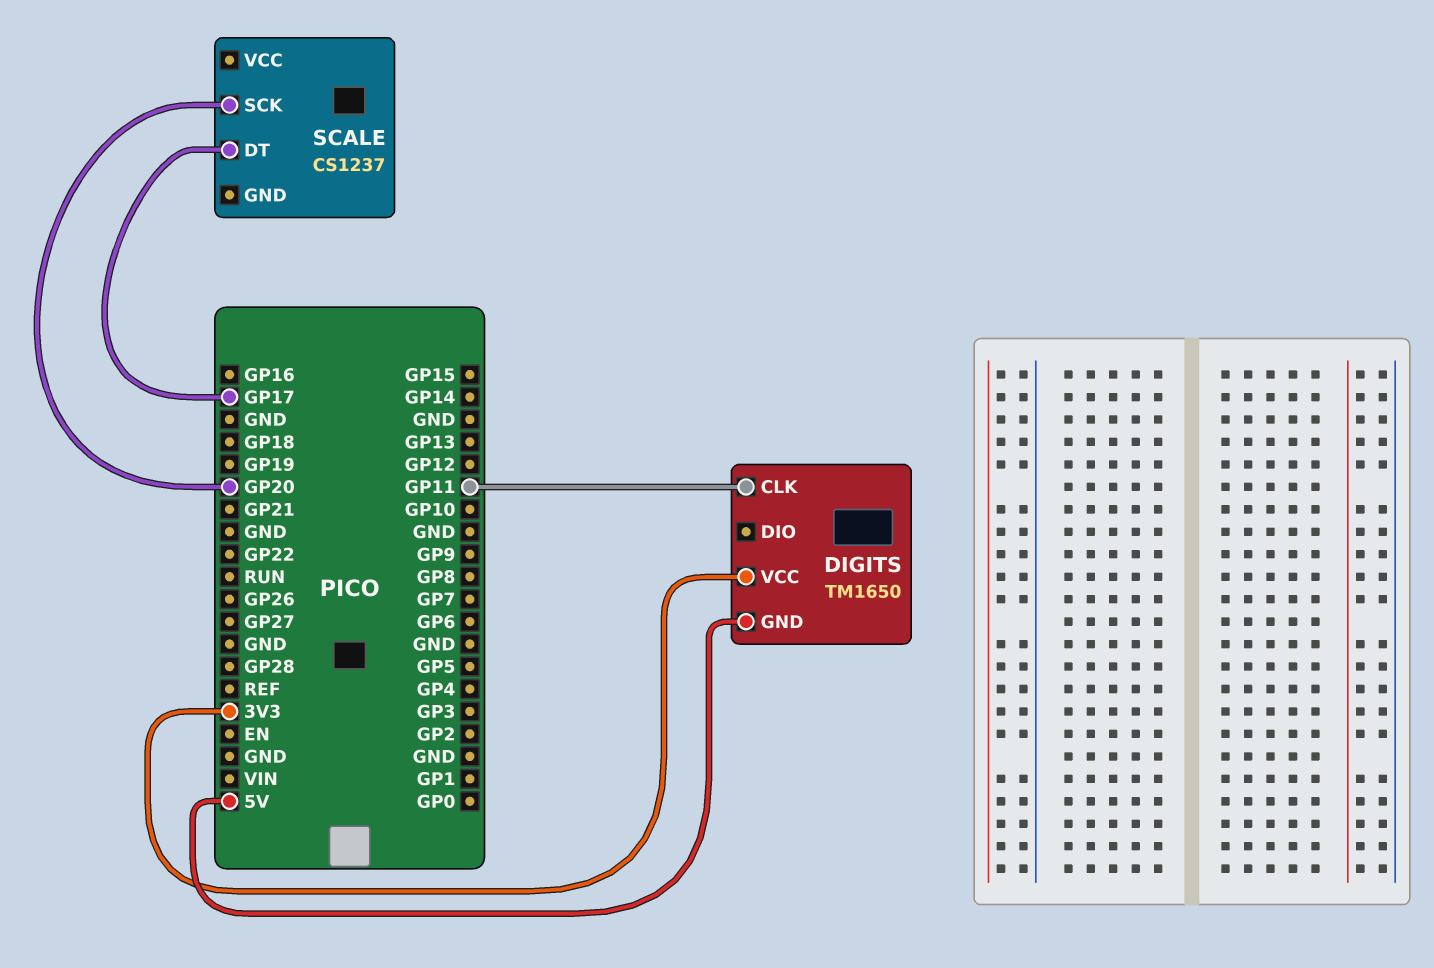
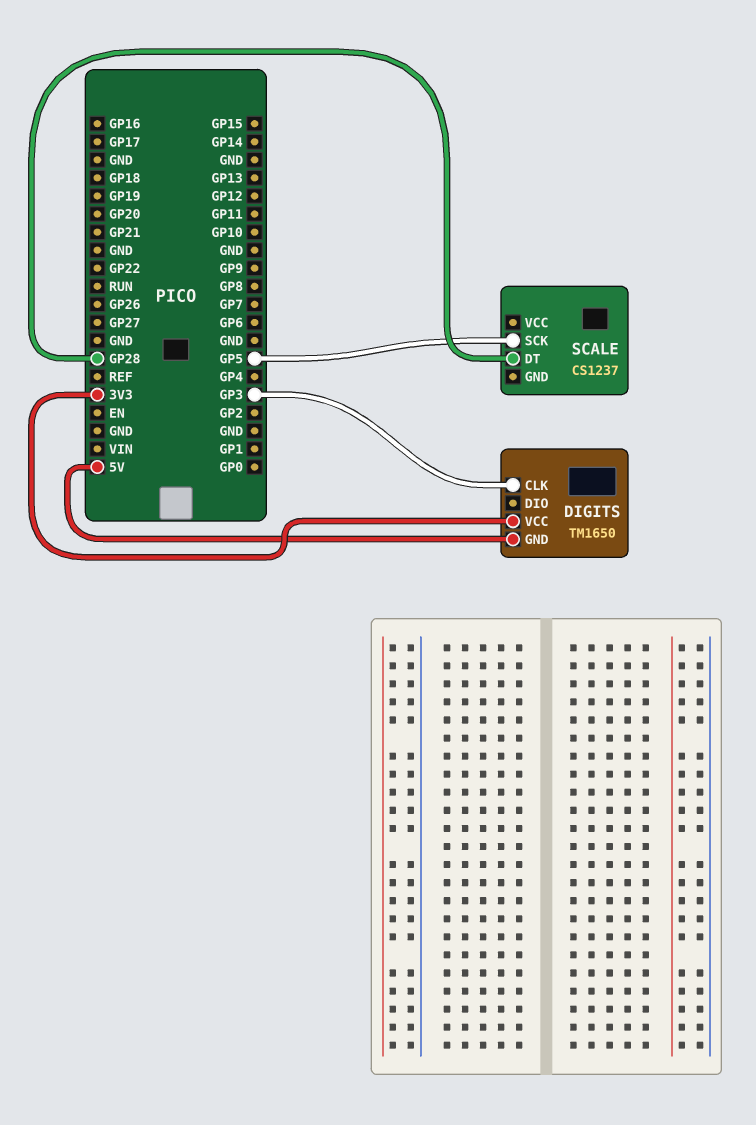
DIGITS pin CLK: GP11 -> GP3
SCALE pin DT: GP17 -> GP28
SCALE pin SCK: GP20 -> GP5

